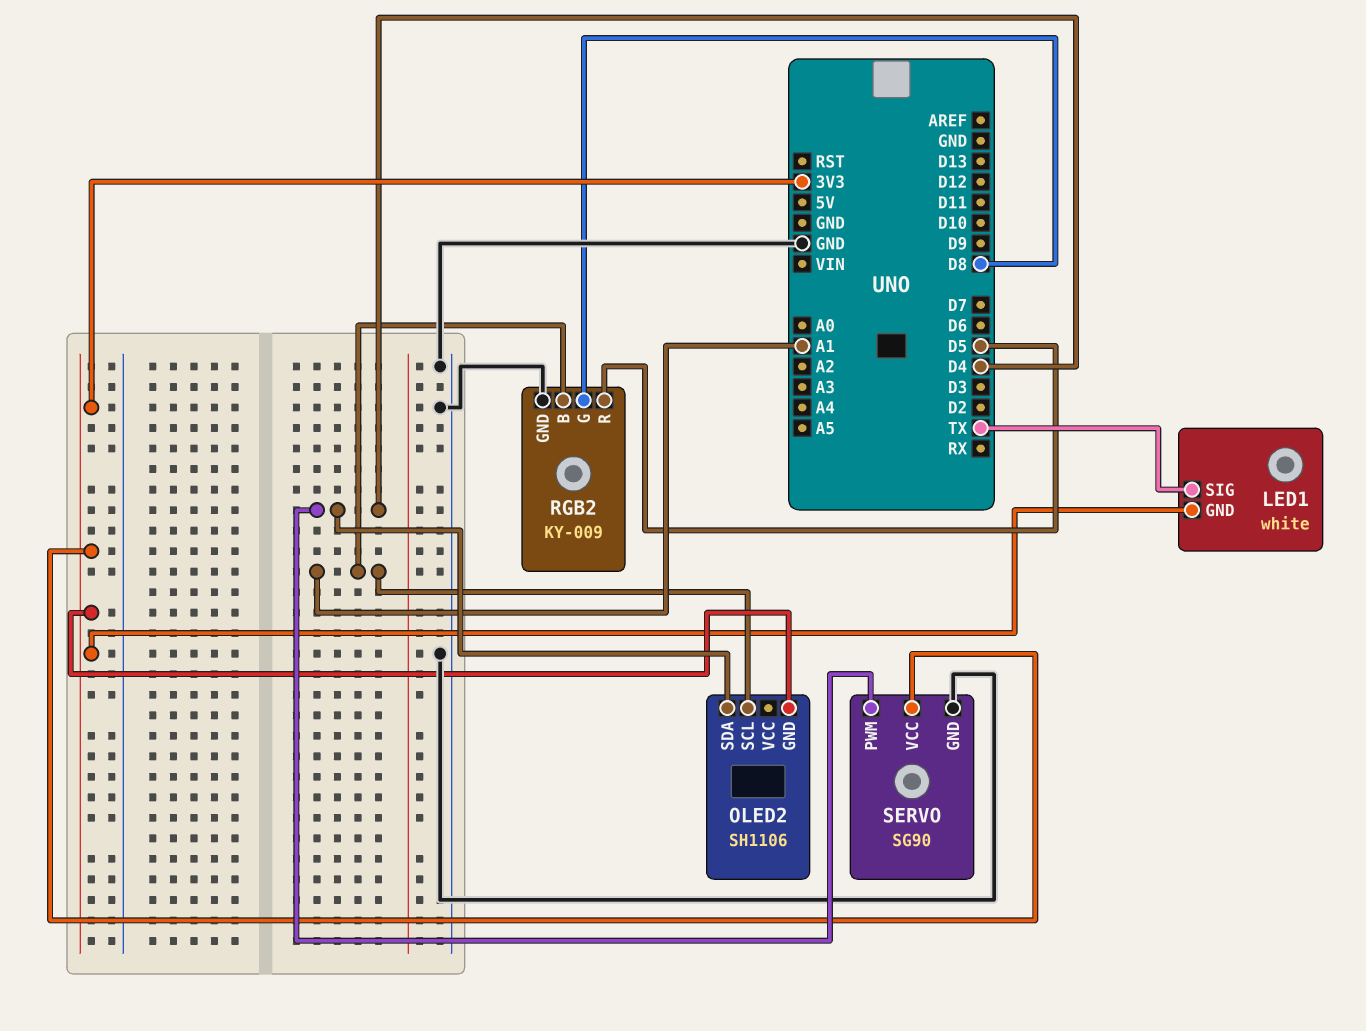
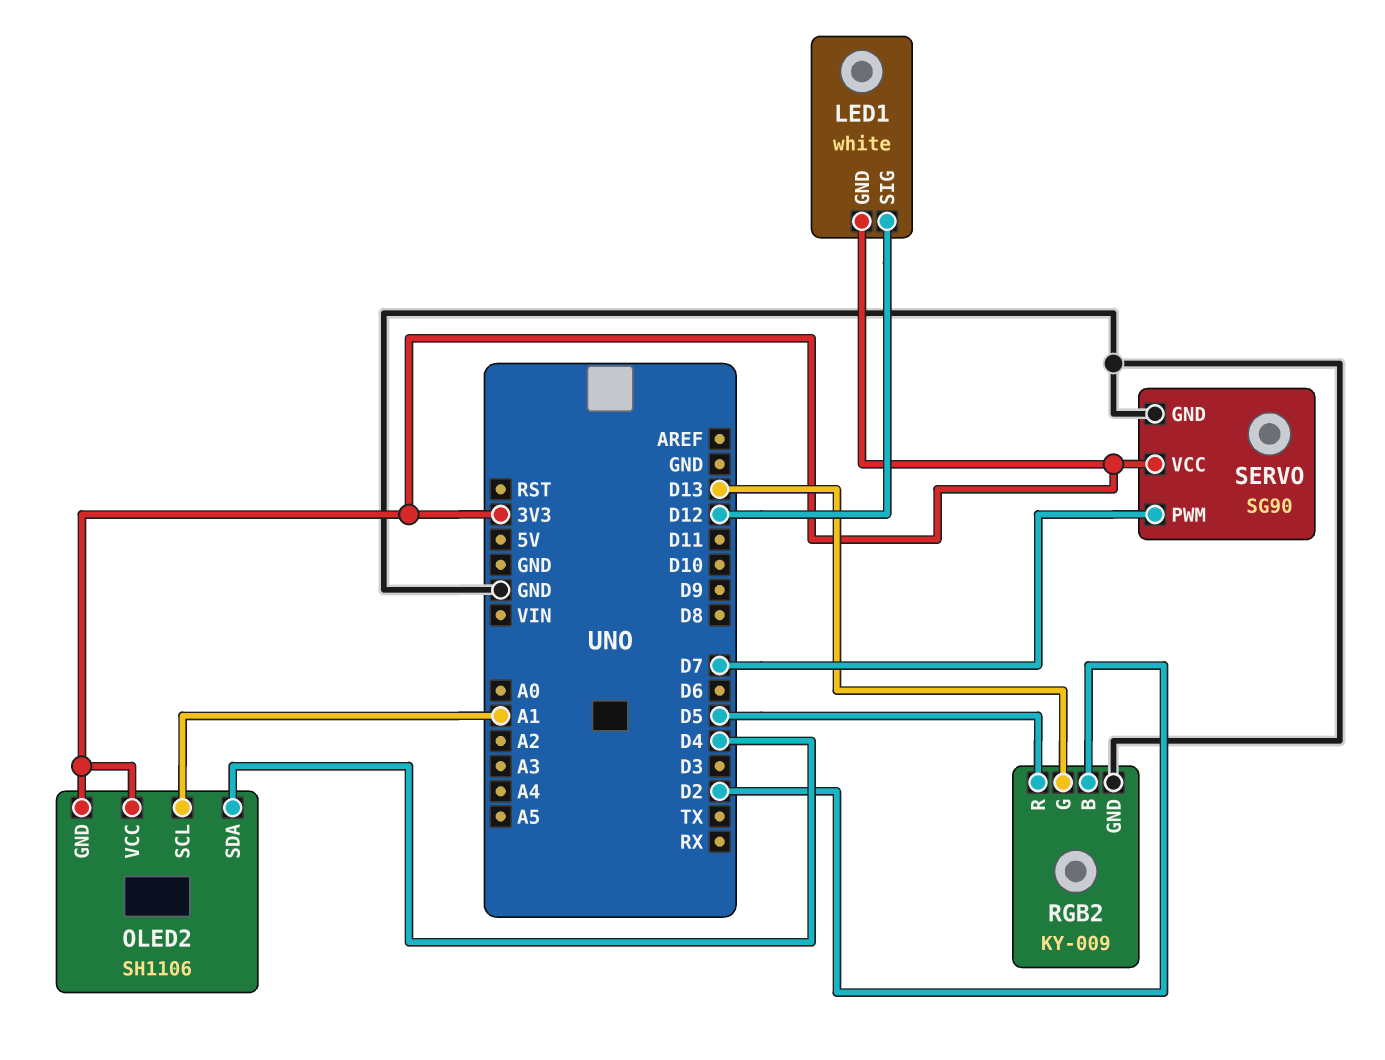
LED1 pin SIG: TX -> D12
OLED2 pin VCC: none -> 3V3
RGB2 pin B: A1 -> D2
RGB2 pin G: D8 -> D13
SERVO pin PWM: D4 -> D7

